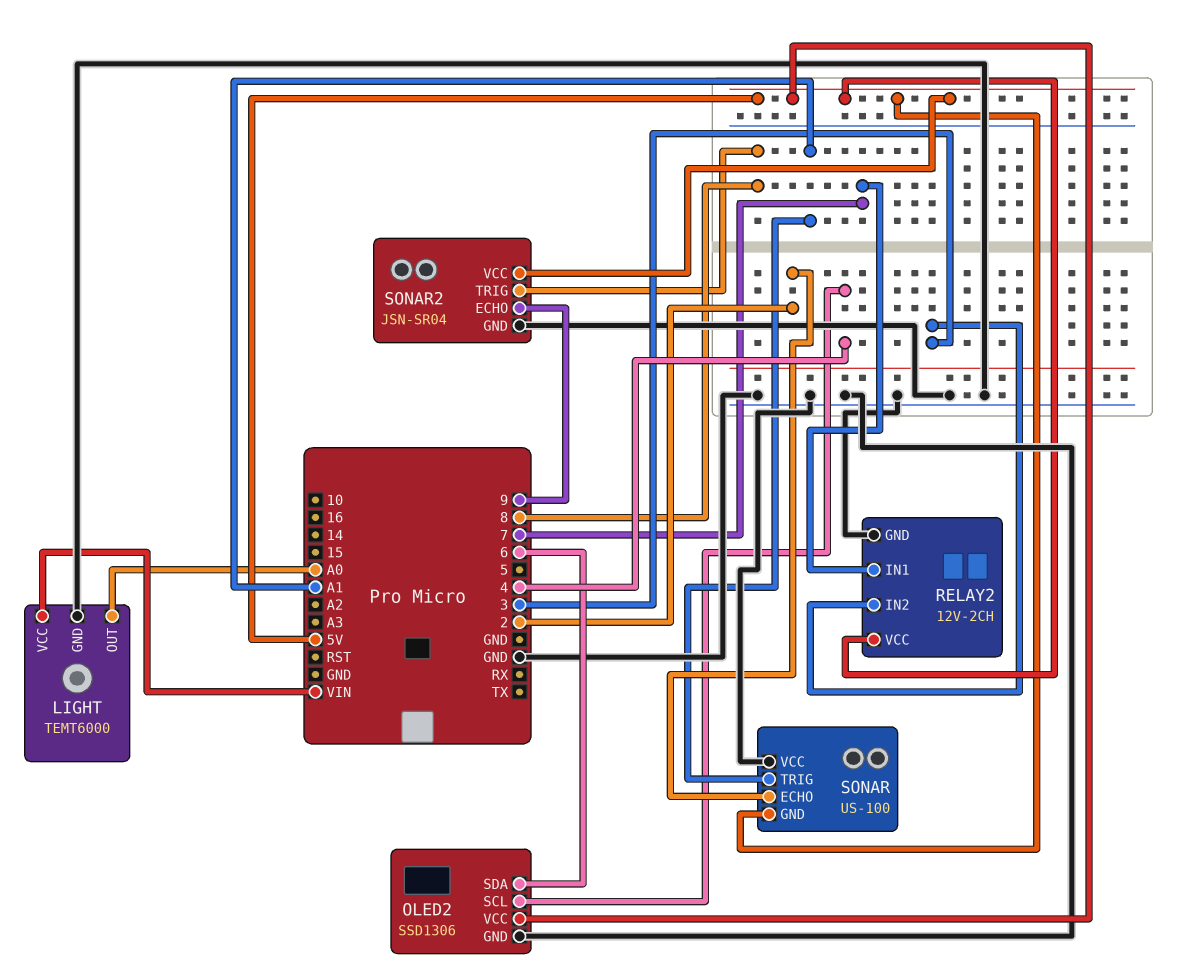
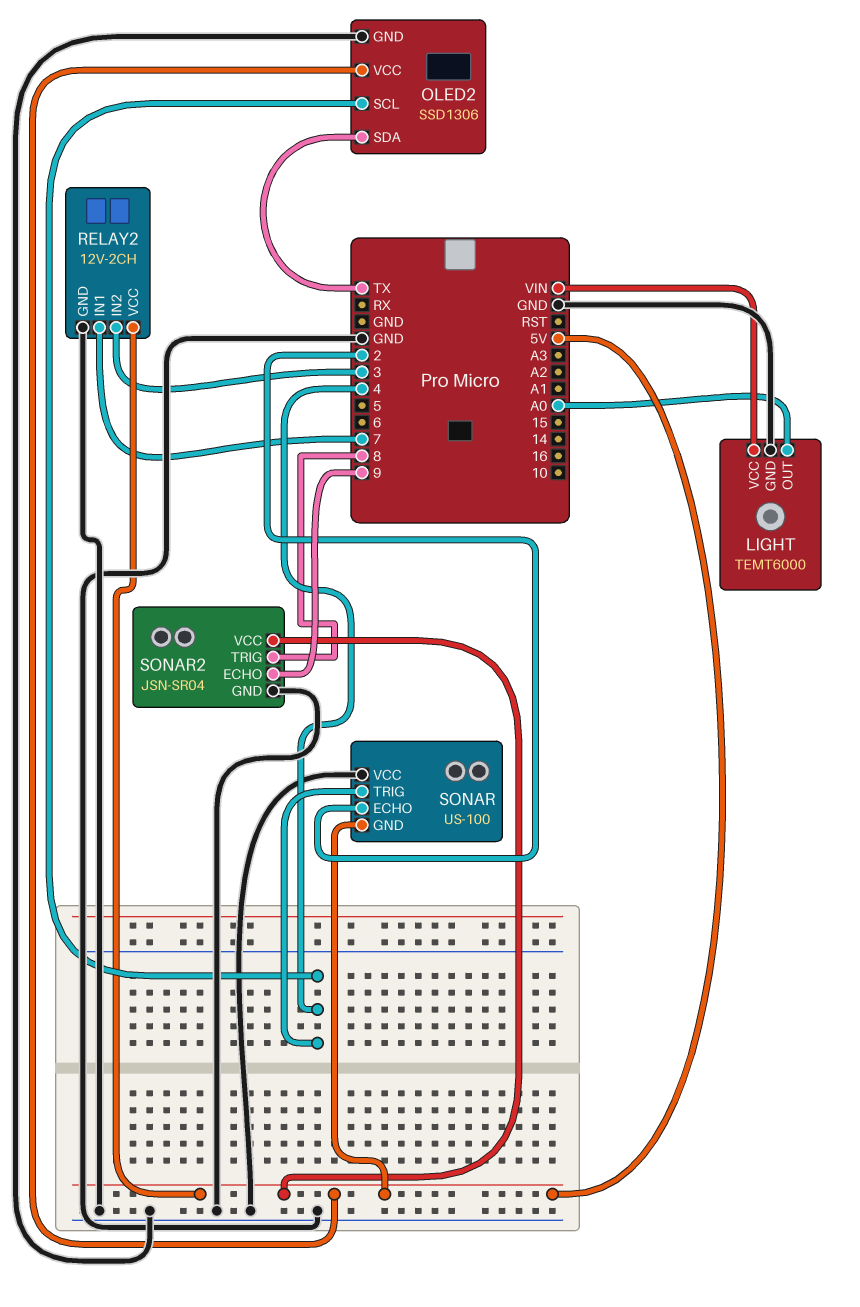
OLED2 pin SDA: 6 -> TX
SONAR pin TRIG: A1 -> 4

